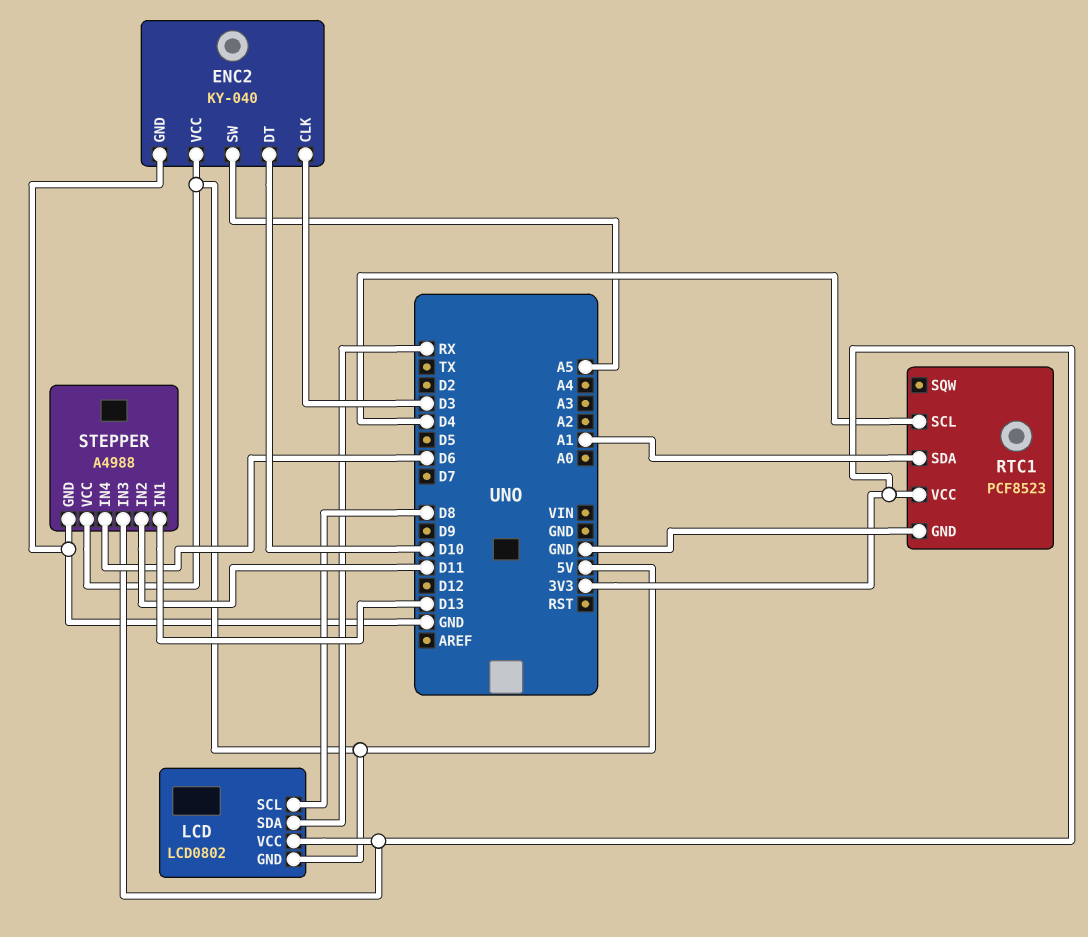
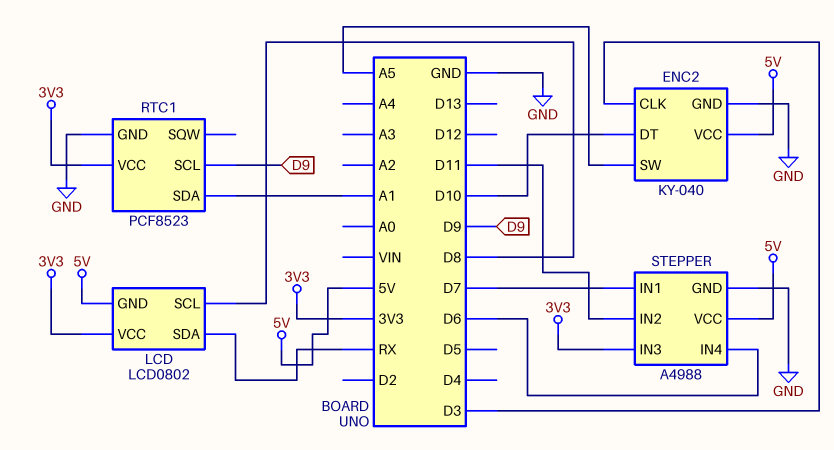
RTC1 pin SCL: D4 -> D9
STEPPER pin IN1: D13 -> D7

